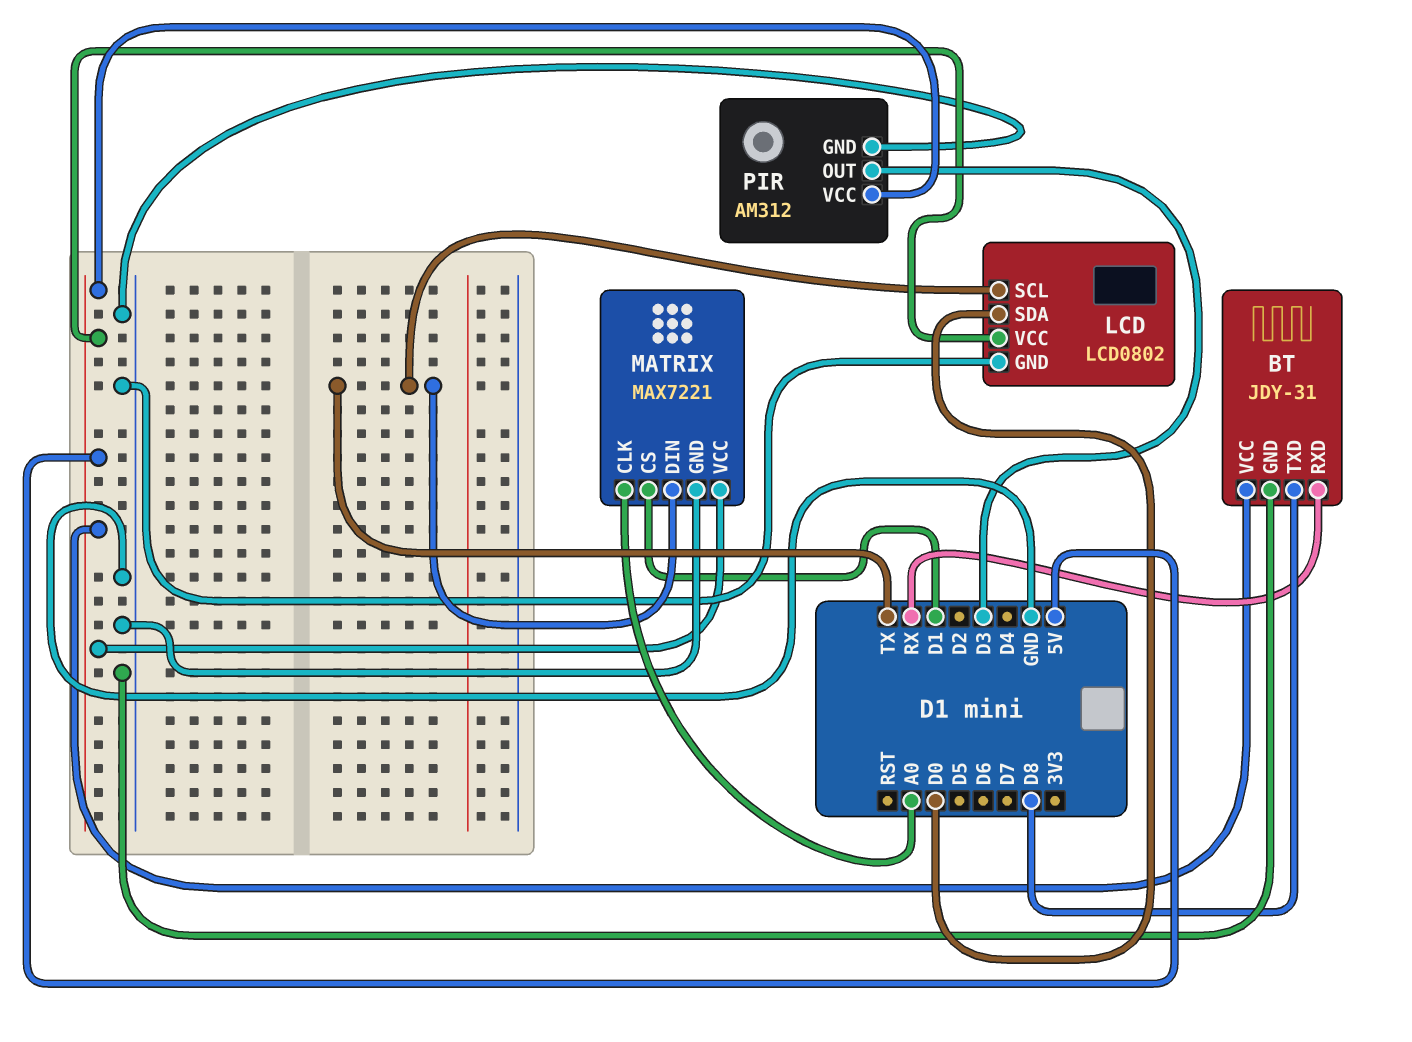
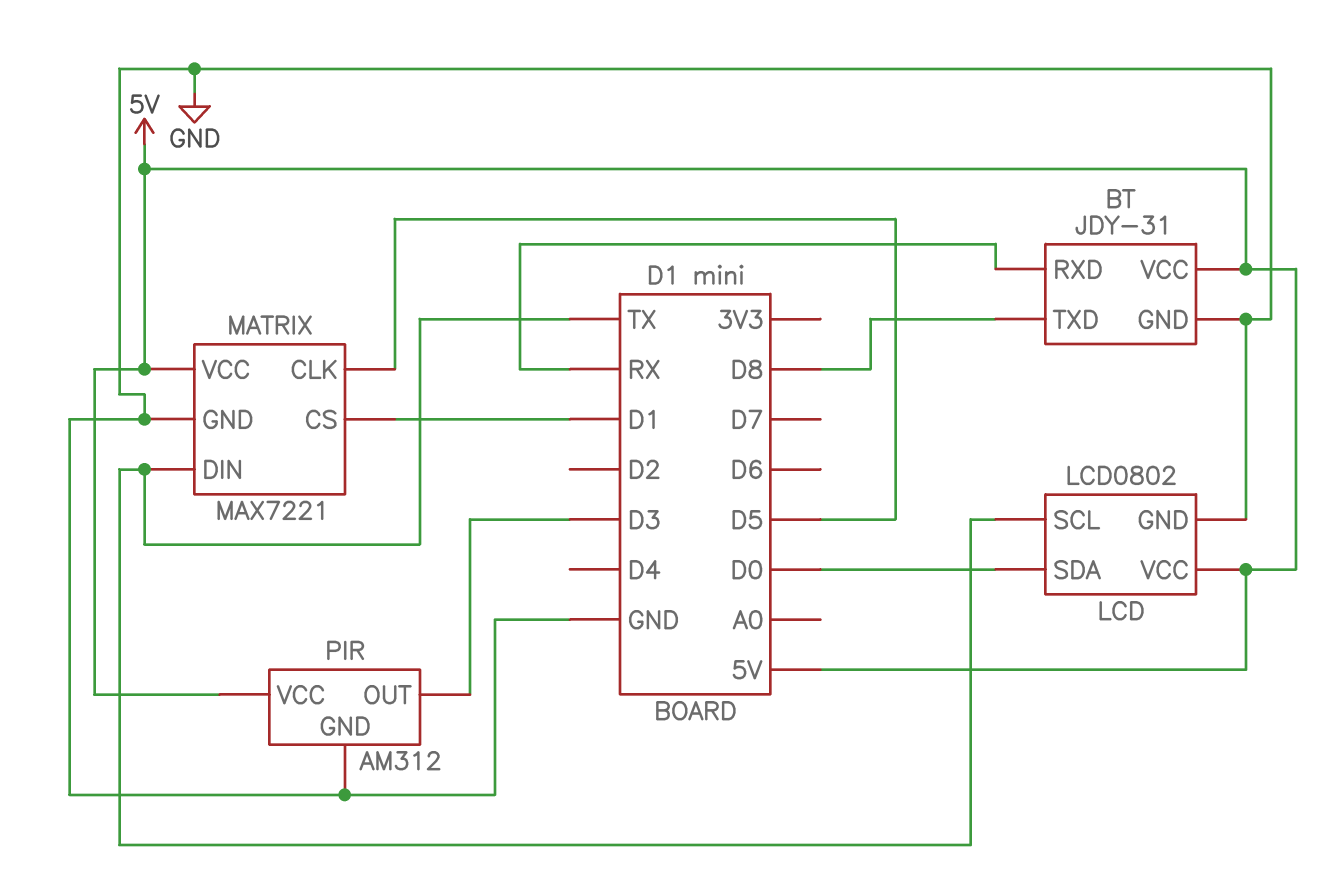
MATRIX pin CLK: A0 -> D5

